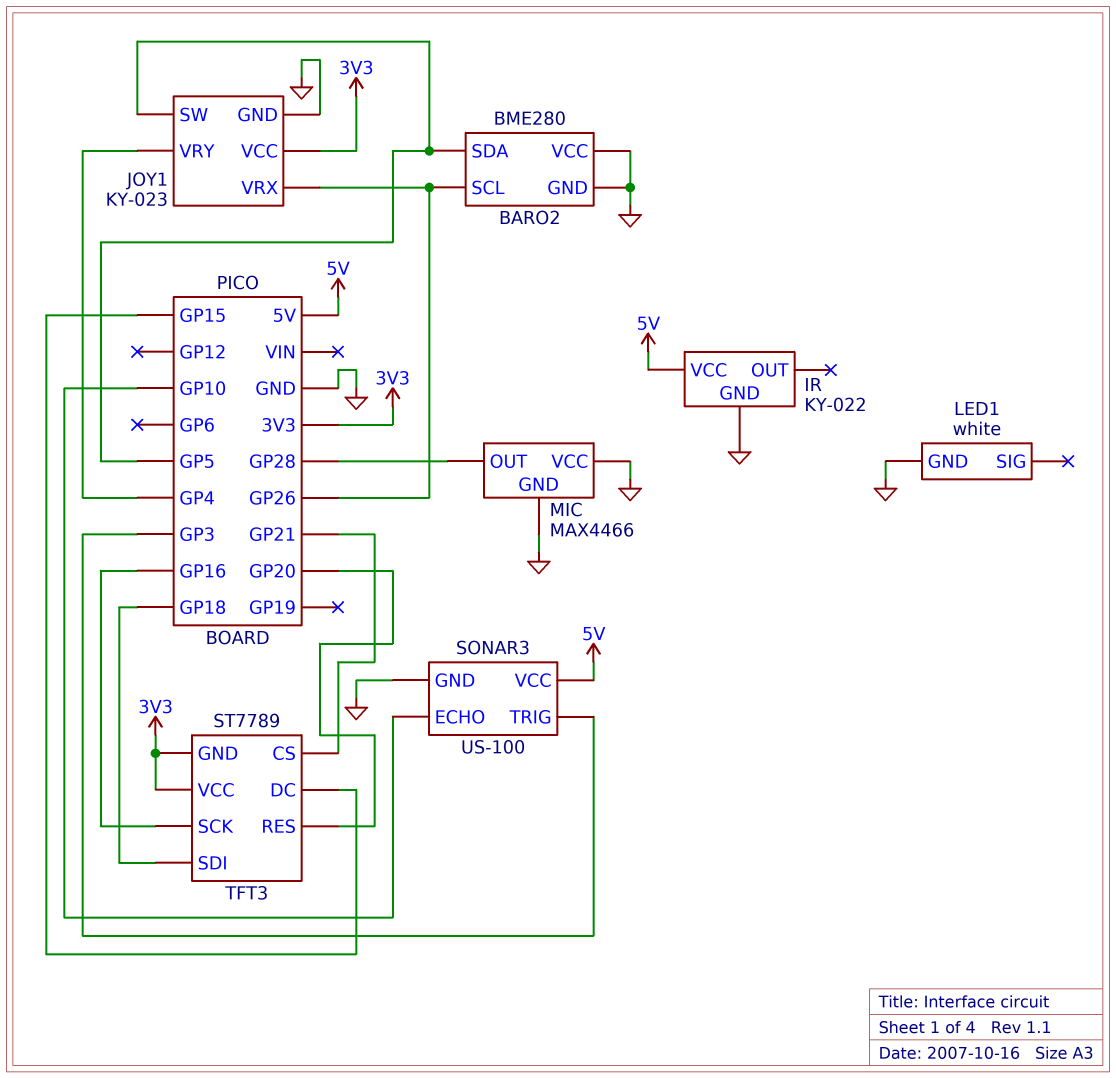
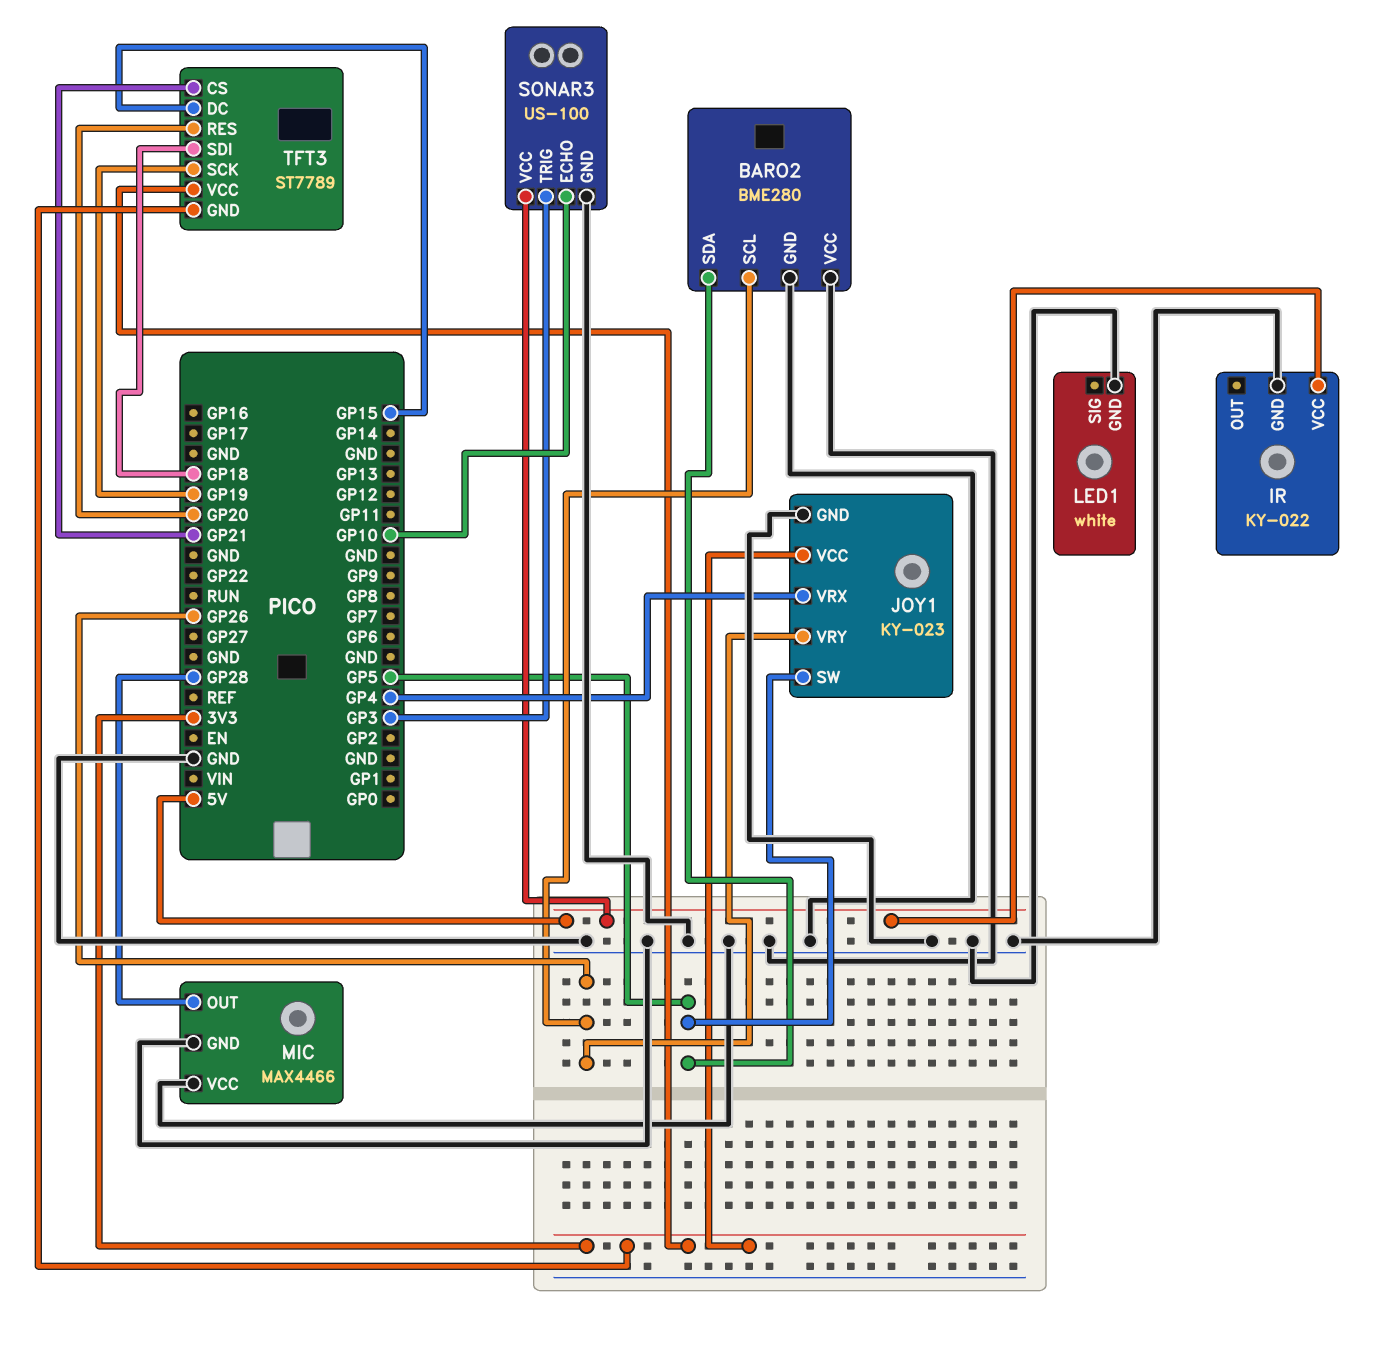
JOY1 pin VRX: GP26 -> GP4
JOY1 pin VRY: GP4 -> GP26
TFT3 pin SCK: GP16 -> GP19

